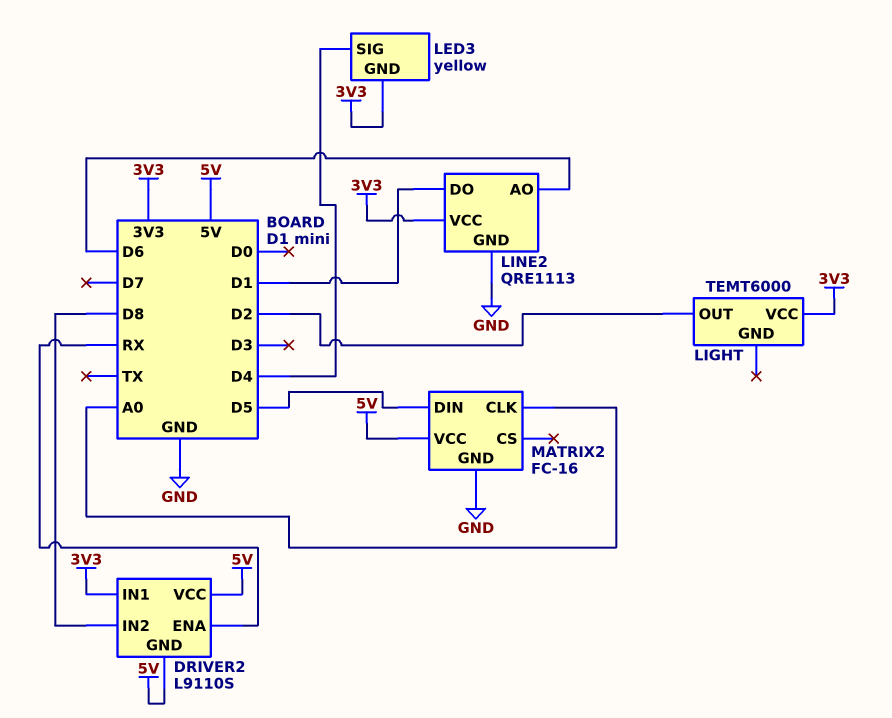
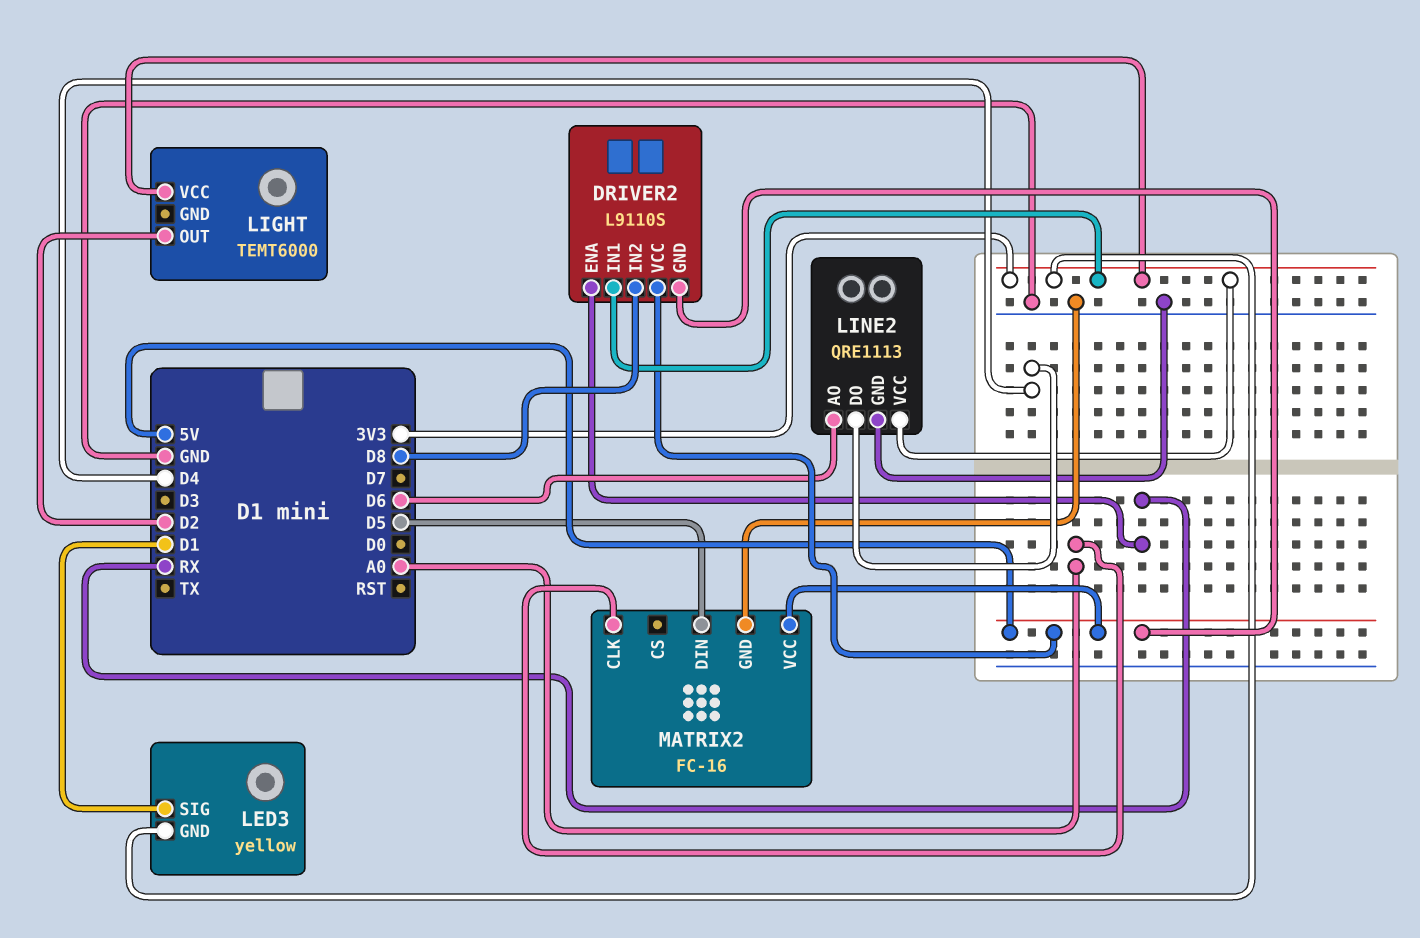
LED3 pin SIG: D4 -> D1
LINE2 pin DO: D1 -> D4

